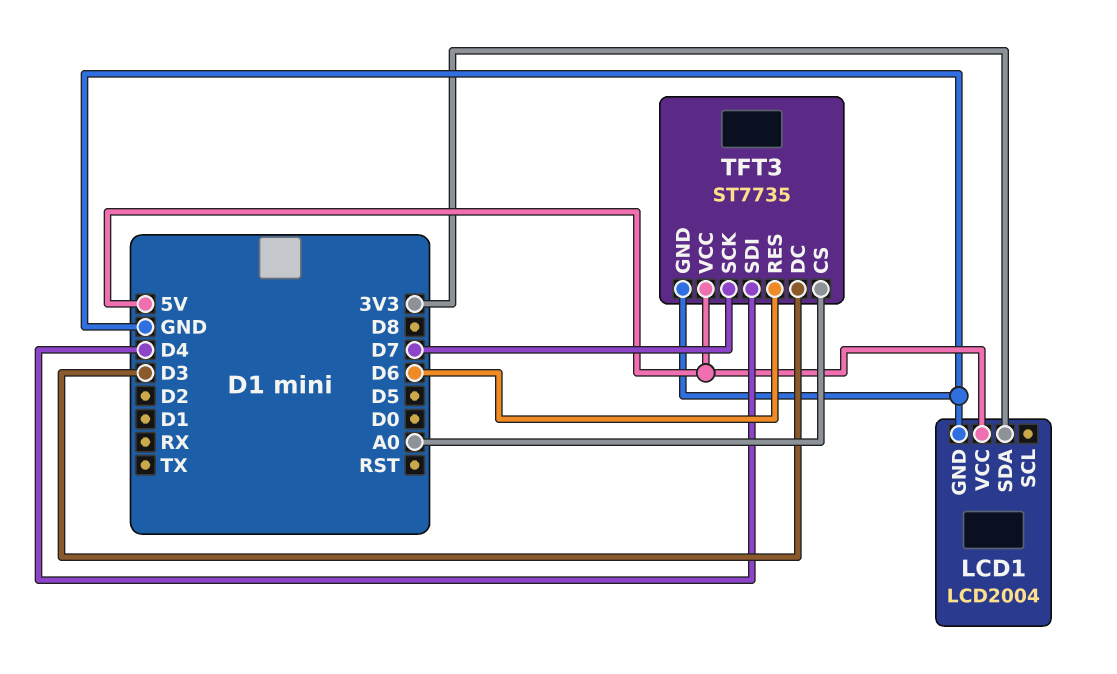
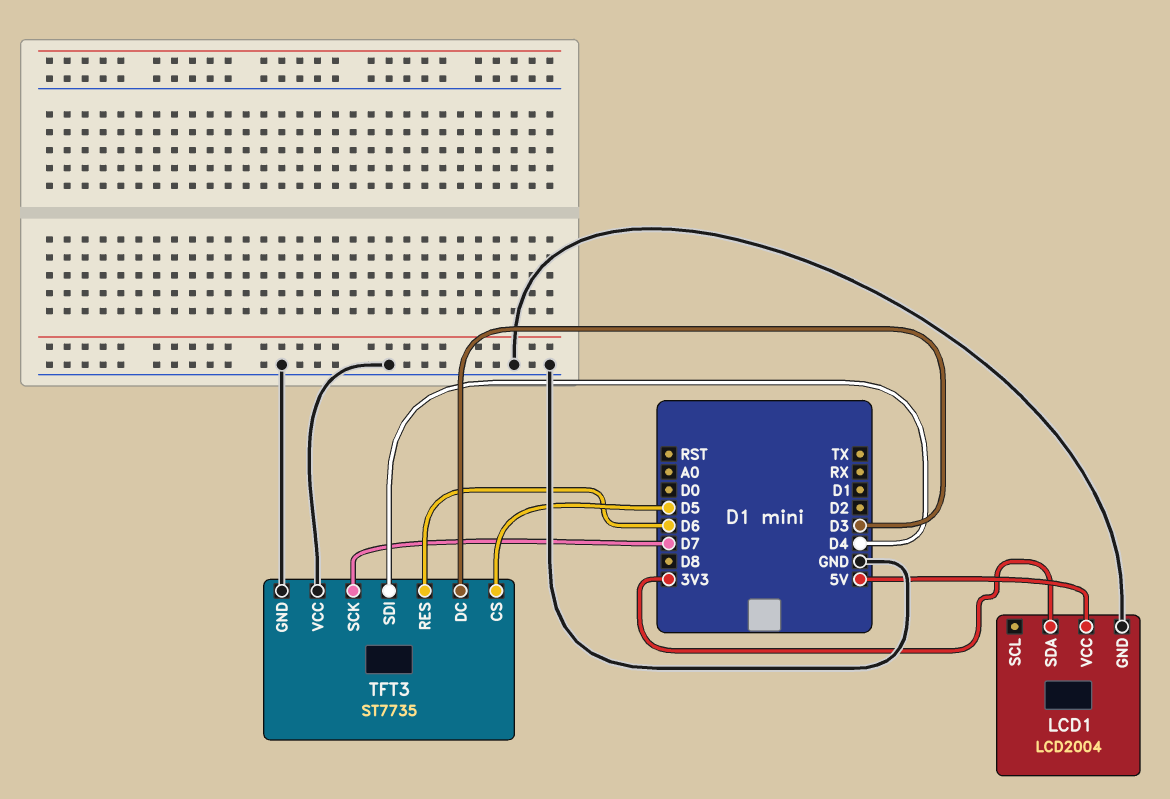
TFT3 pin CS: A0 -> D5
TFT3 pin VCC: 5V -> GND

